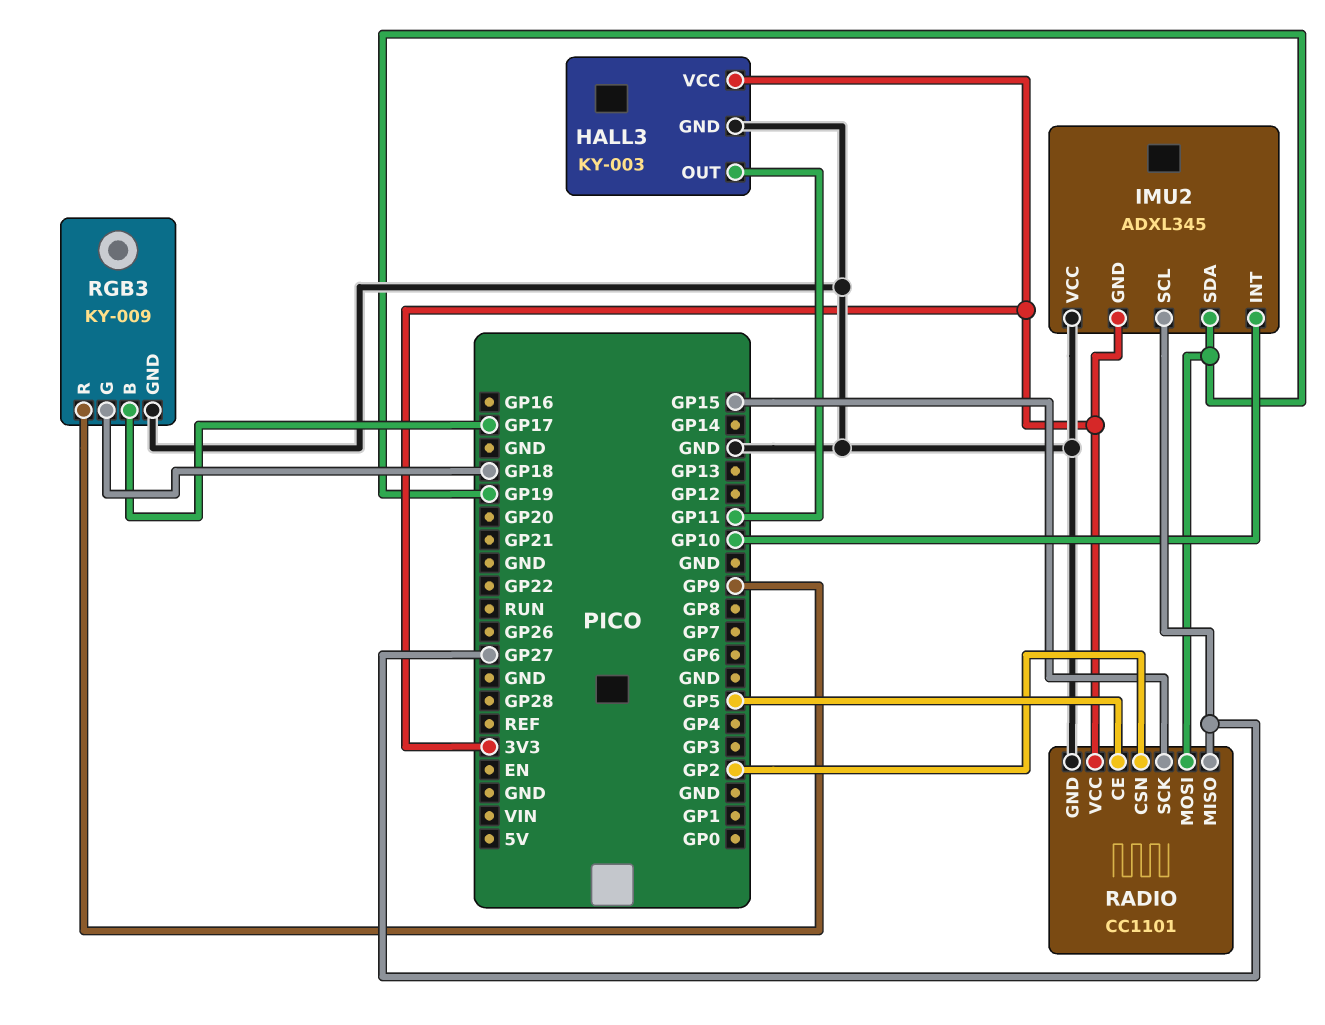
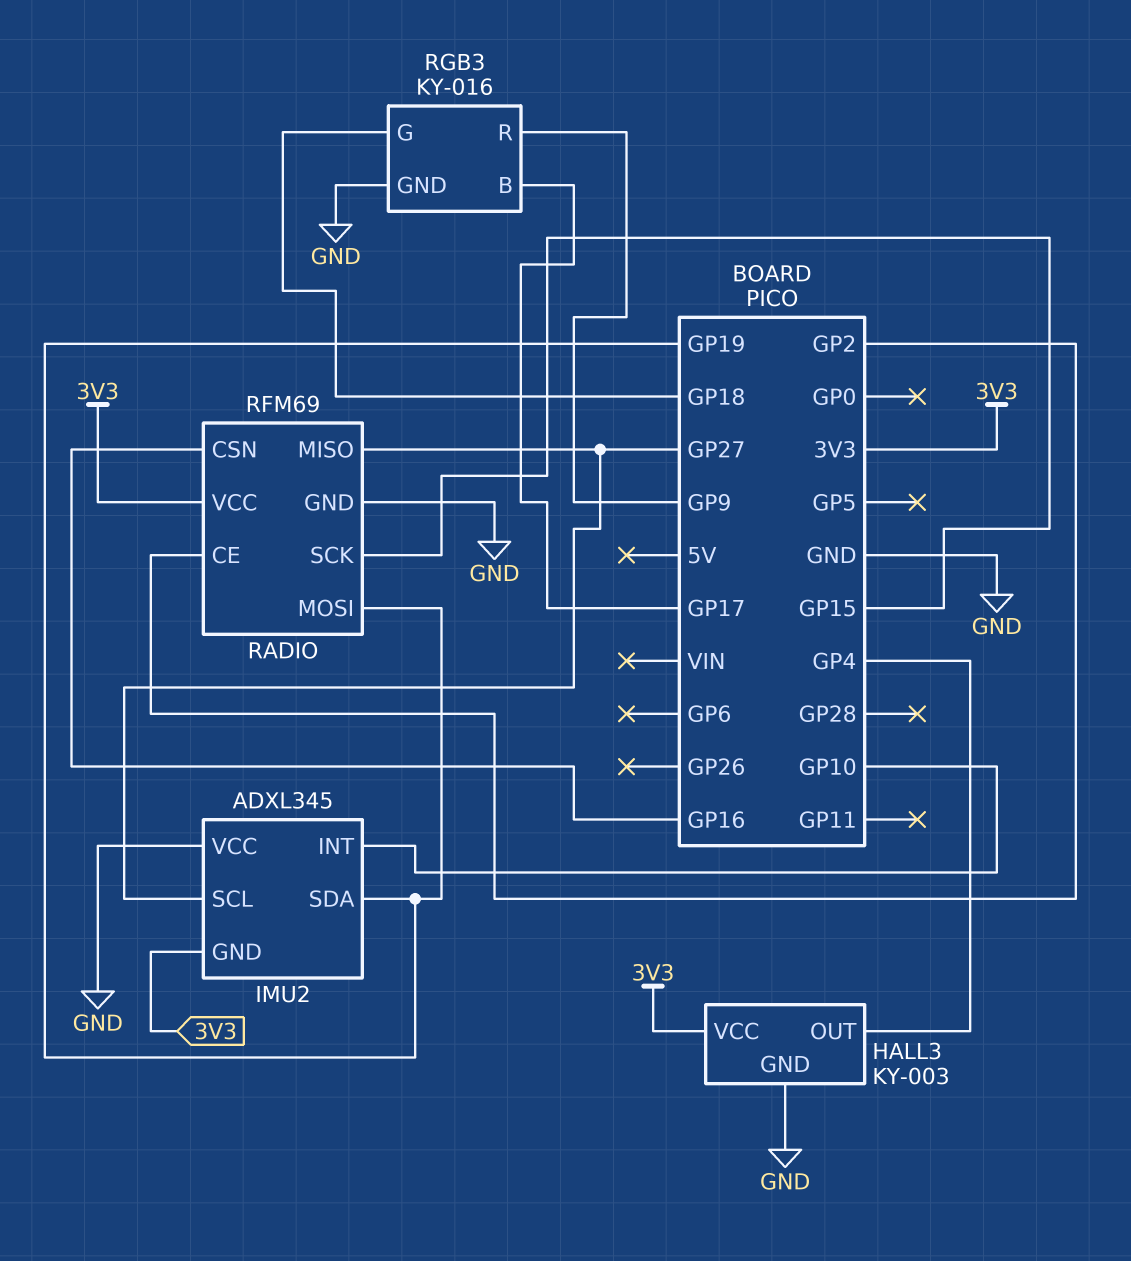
HALL3 pin OUT: GP11 -> GP4
RADIO: CC1101 -> RFM69
RADIO pin CE: GP5 -> GP2
RADIO pin CSN: GP2 -> GP16
RGB3: KY-009 -> KY-016

